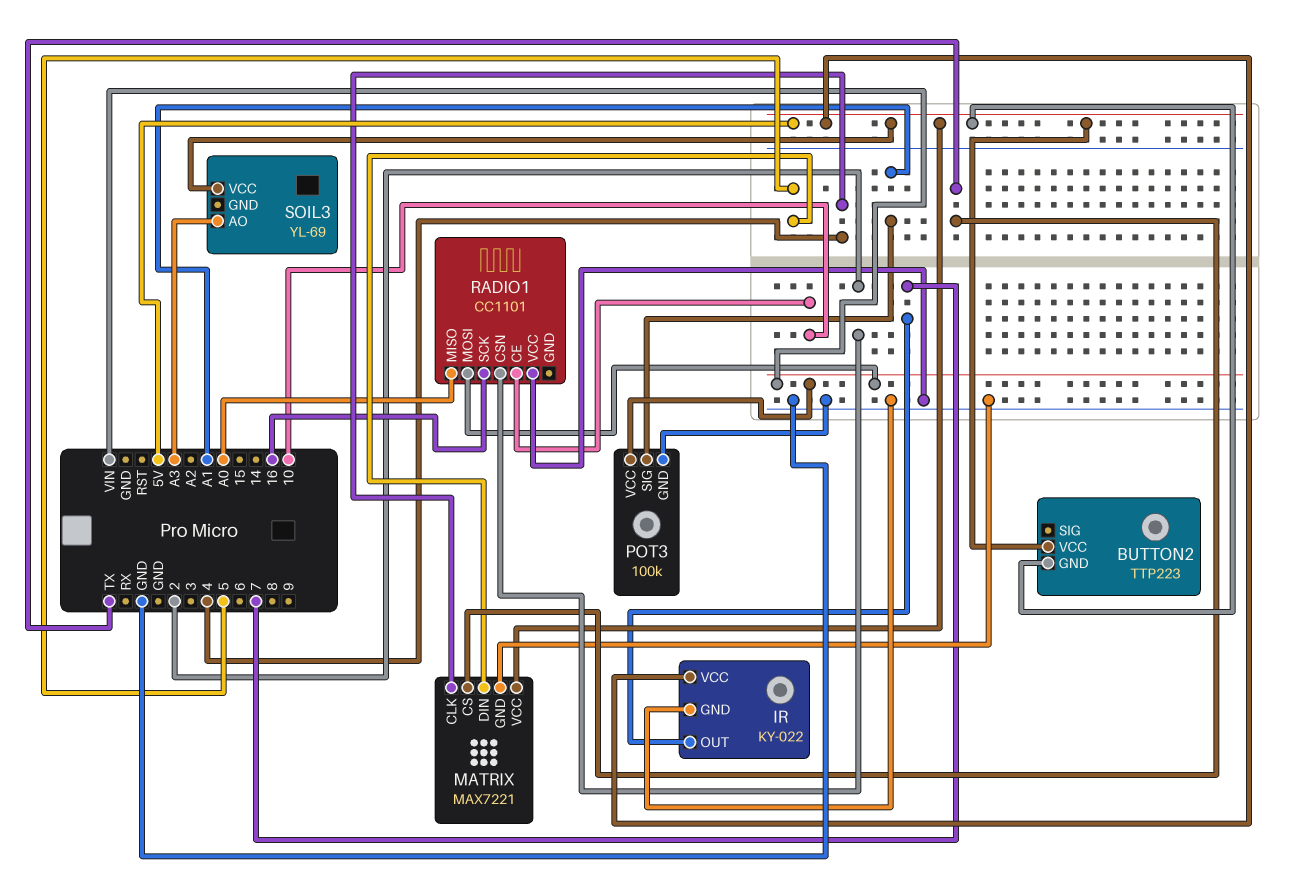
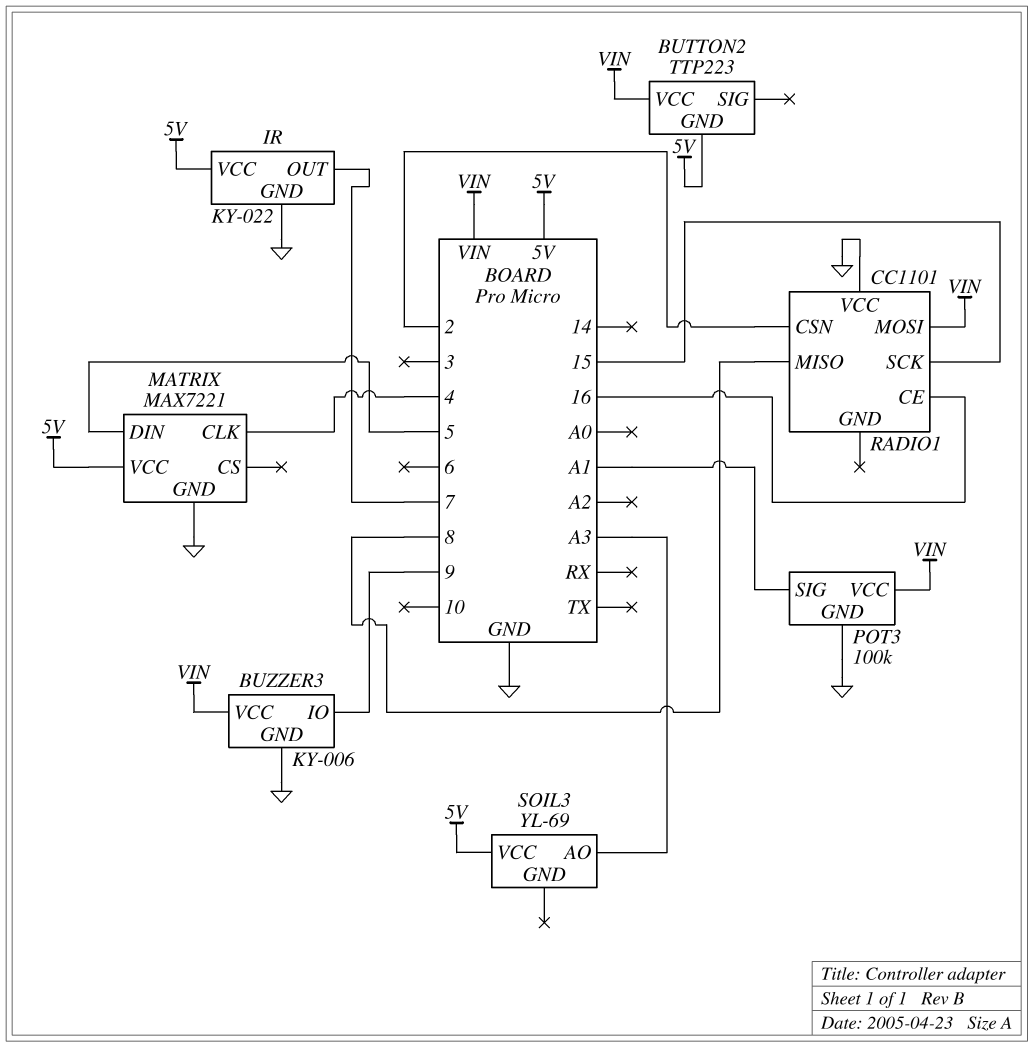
BUTTON2 pin VCC: 5V -> VIN
BUZZER3: none -> KY-006
BUZZER3 pin GND: none -> GND
BUZZER3 pin IO: none -> 9
BUZZER3 pin VCC: none -> VIN
MATRIX pin CS: TX -> none
RADIO1 pin CE: 10 -> 16
RADIO1 pin MISO: A0 -> 8
RADIO1 pin SCK: 16 -> 15

